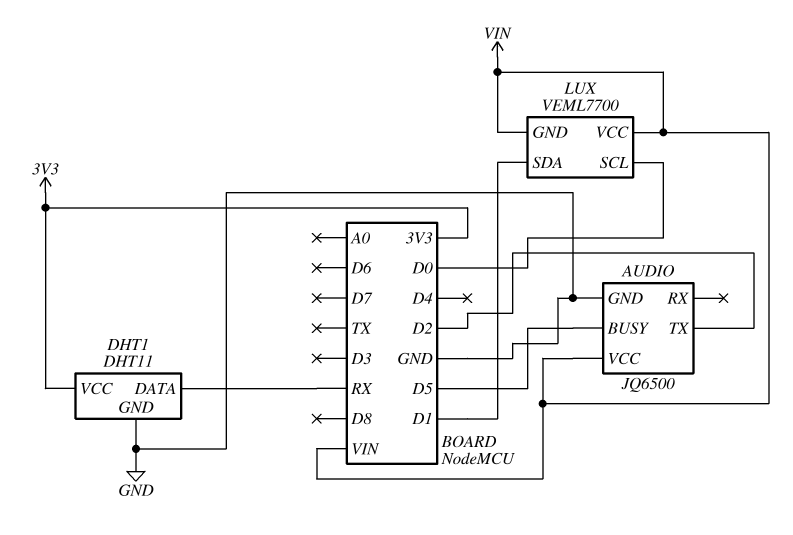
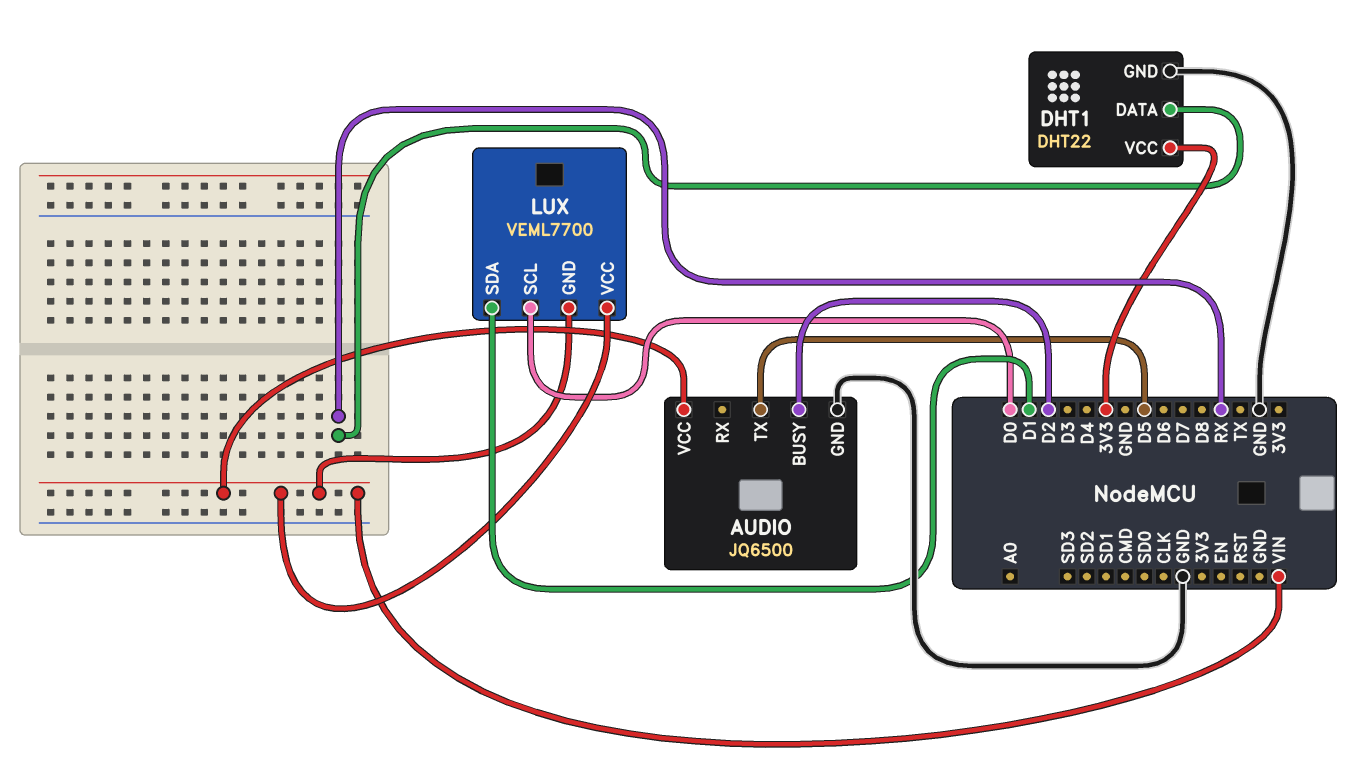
AUDIO pin BUSY: D5 -> D2
AUDIO pin TX: D2 -> D5
DHT1: DHT11 -> DHT22

